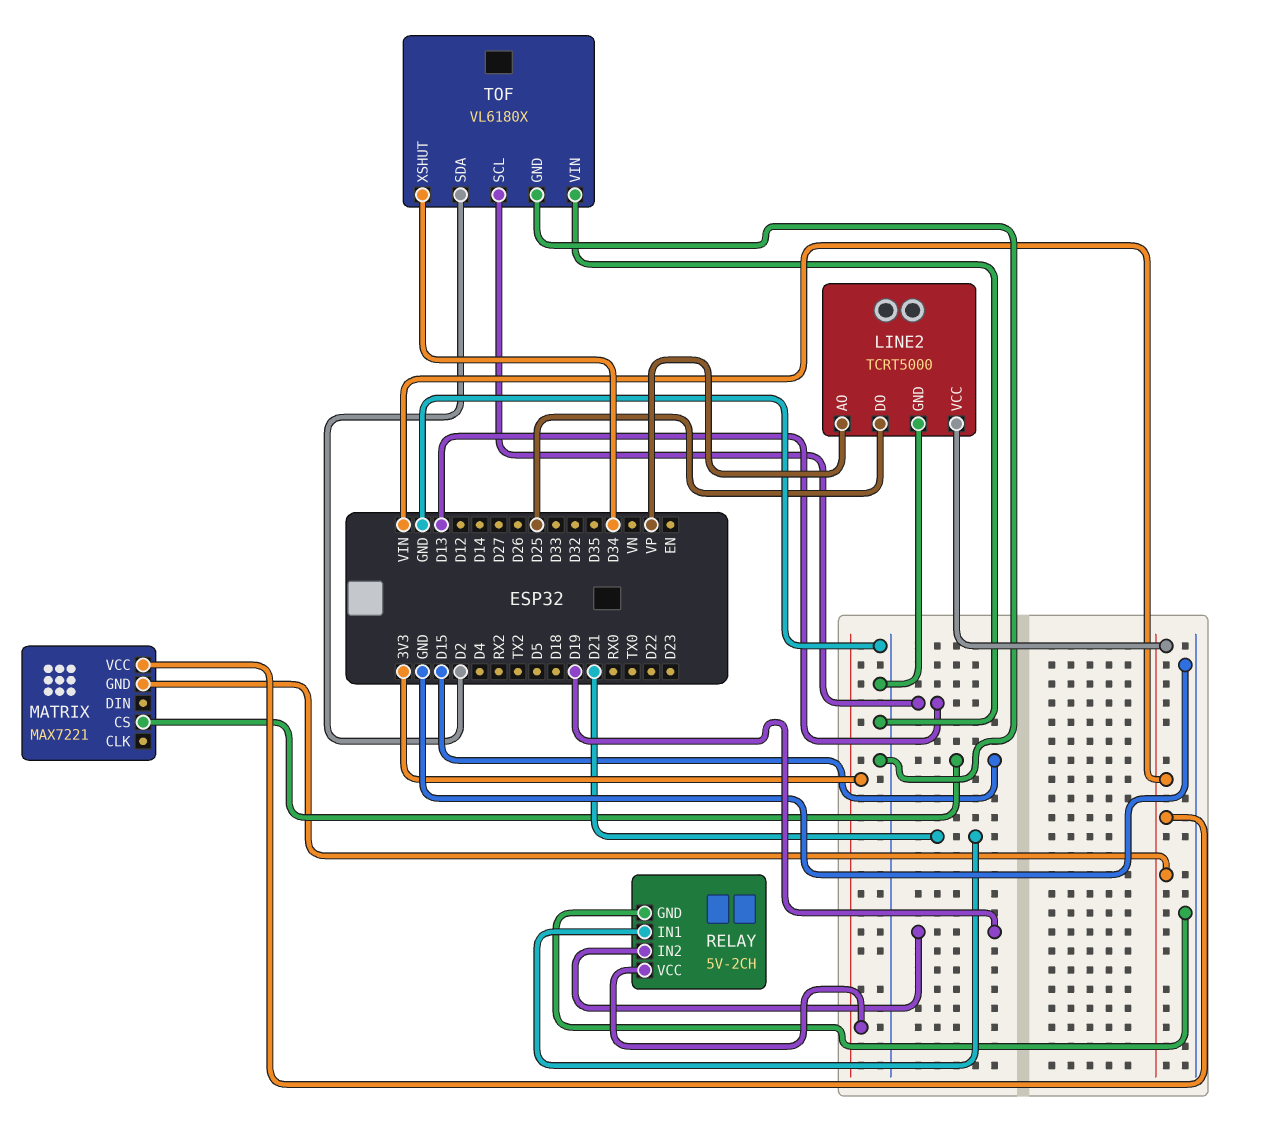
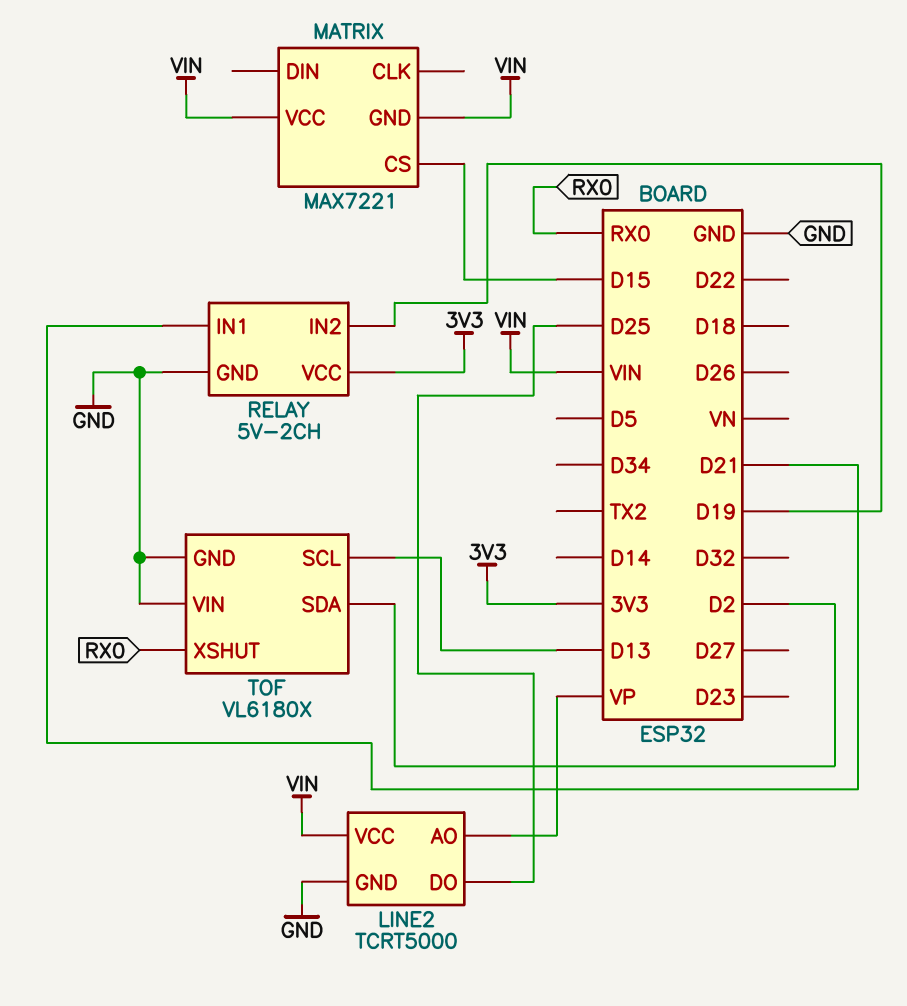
TOF pin XSHUT: D34 -> RX0

